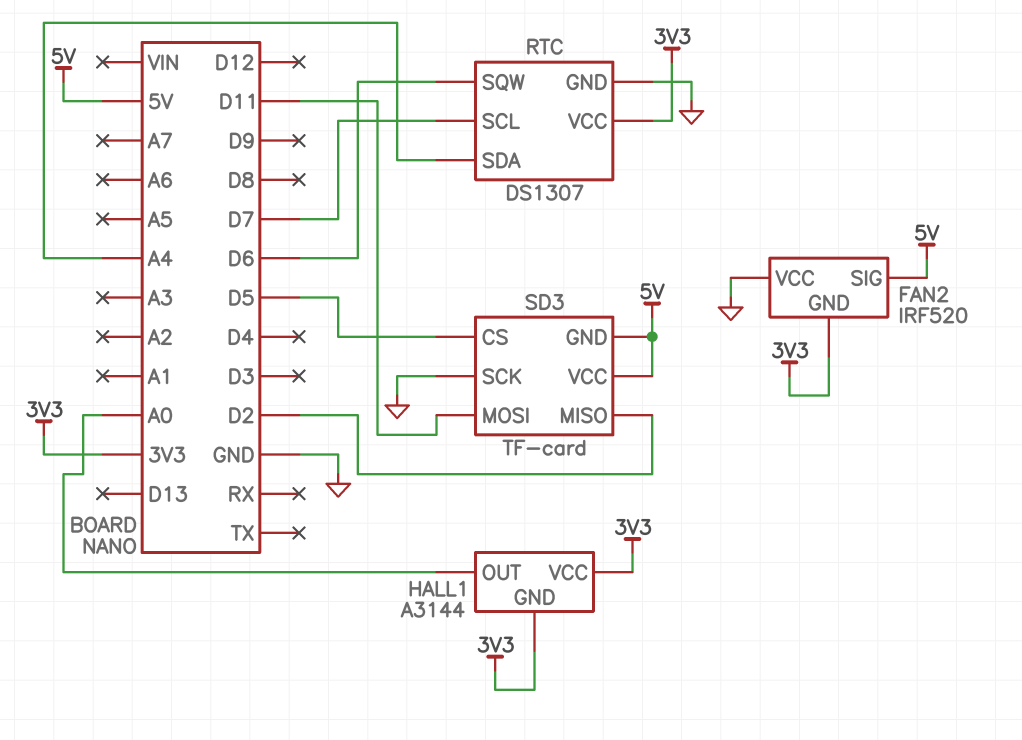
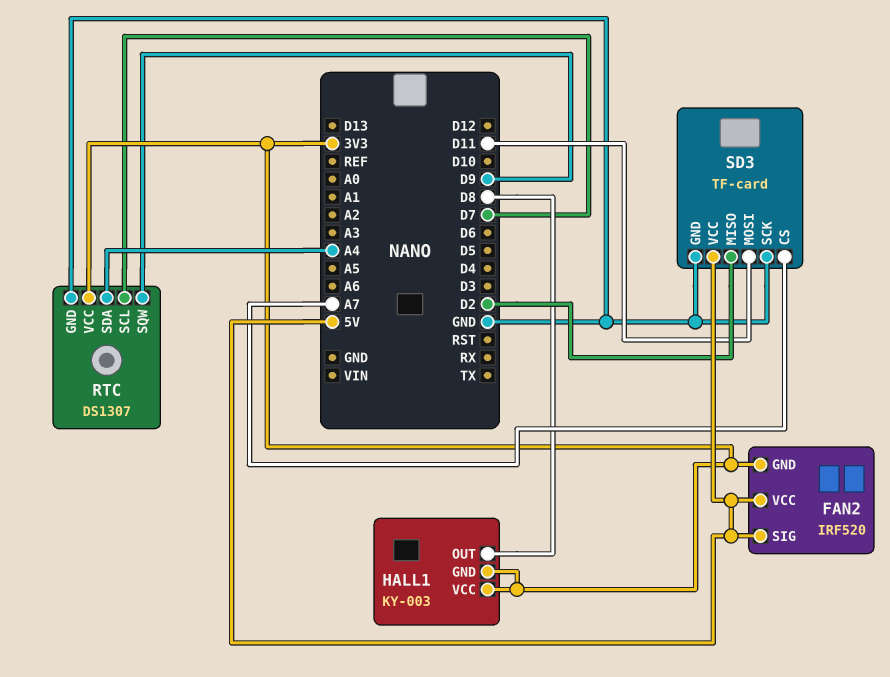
FAN2 pin VCC: GND -> 5V
HALL1: A3144 -> KY-003
HALL1 pin OUT: A0 -> D8
RTC pin SQW: D6 -> D9
SD3 pin CS: D5 -> A7
SD3 pin GND: 5V -> GND

